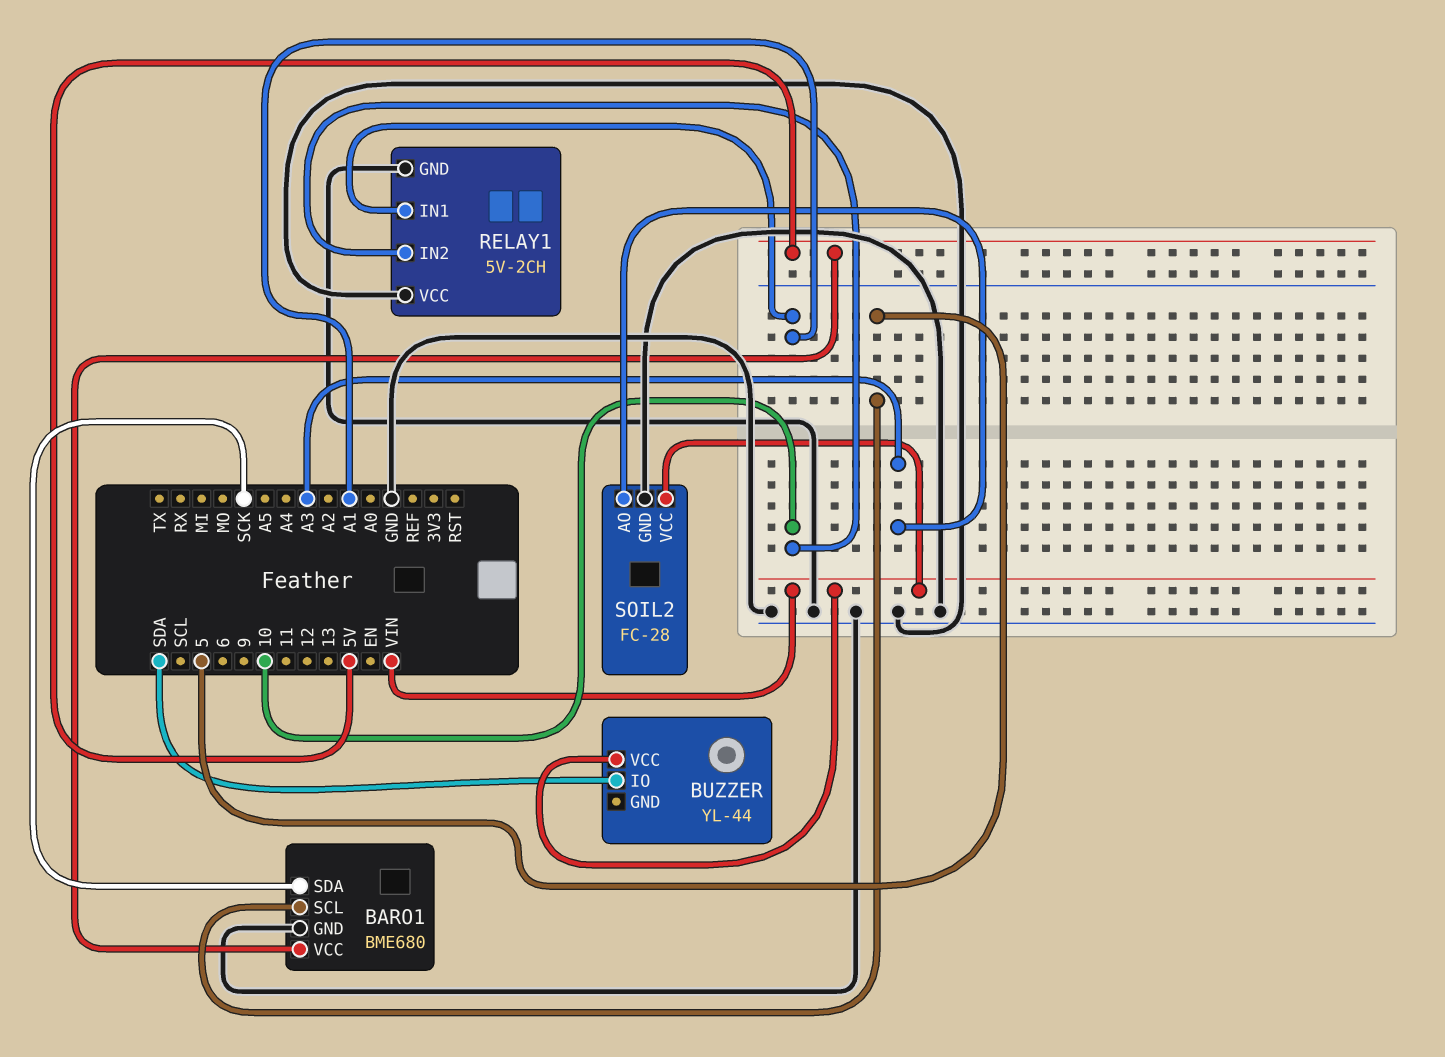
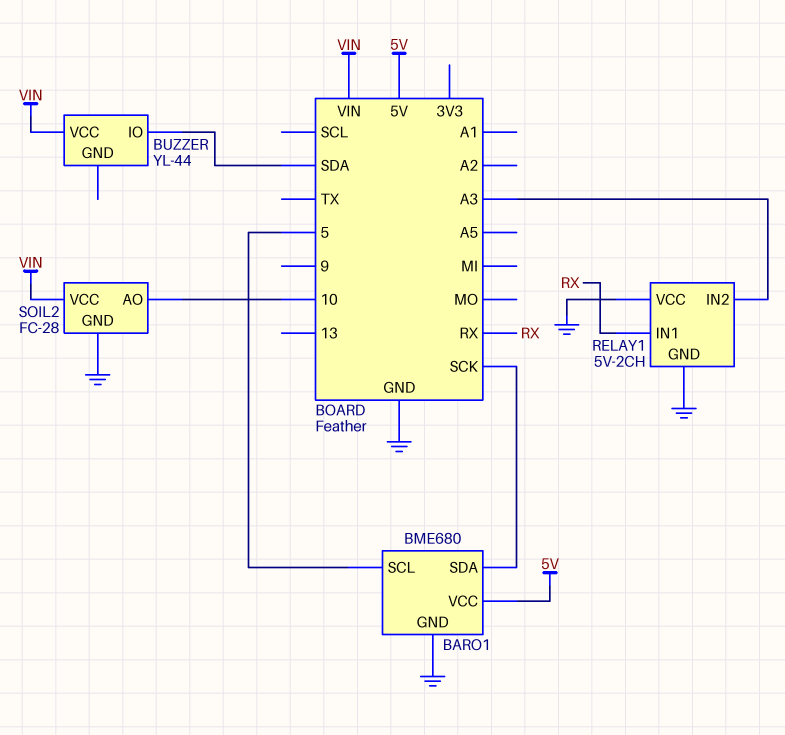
RELAY1 pin IN1: A1 -> RX
RELAY1 pin IN2: 10 -> A3
SOIL2 pin AO: A3 -> 10

